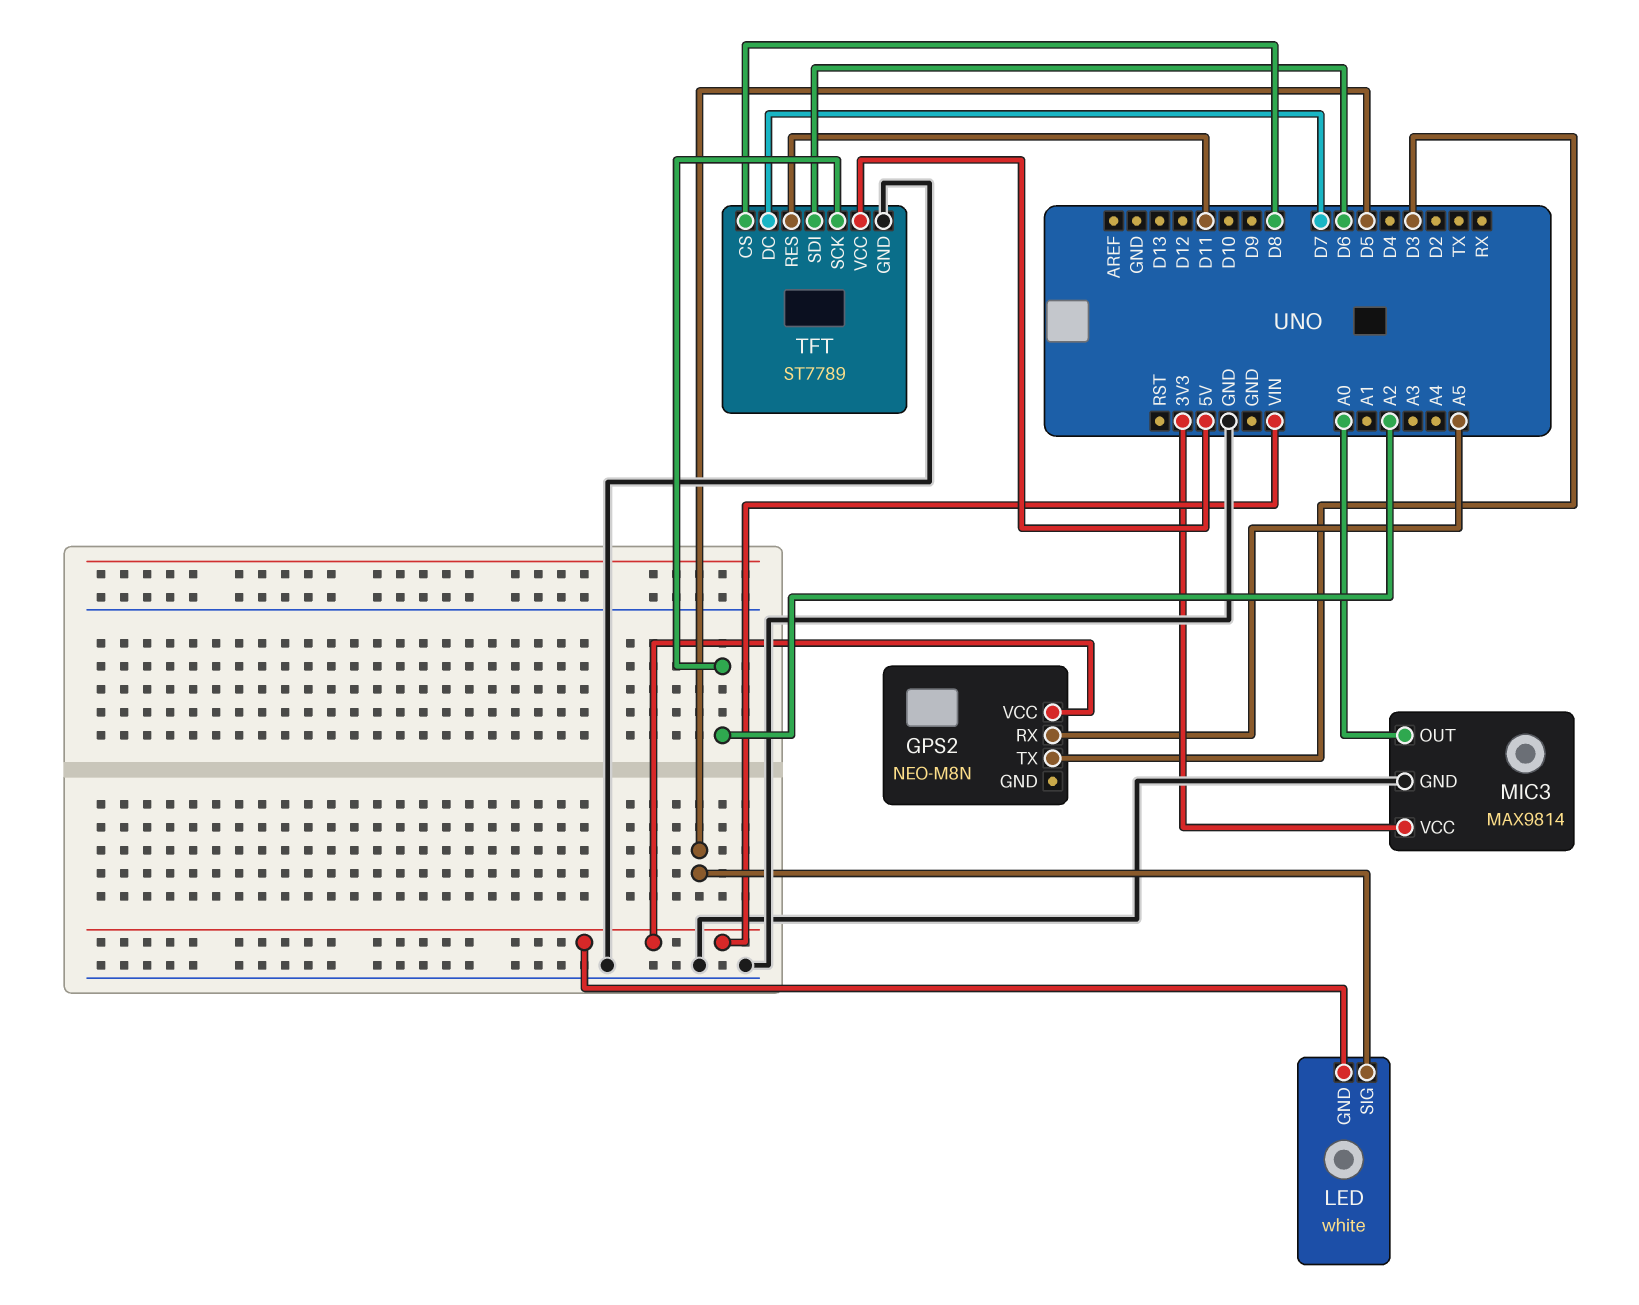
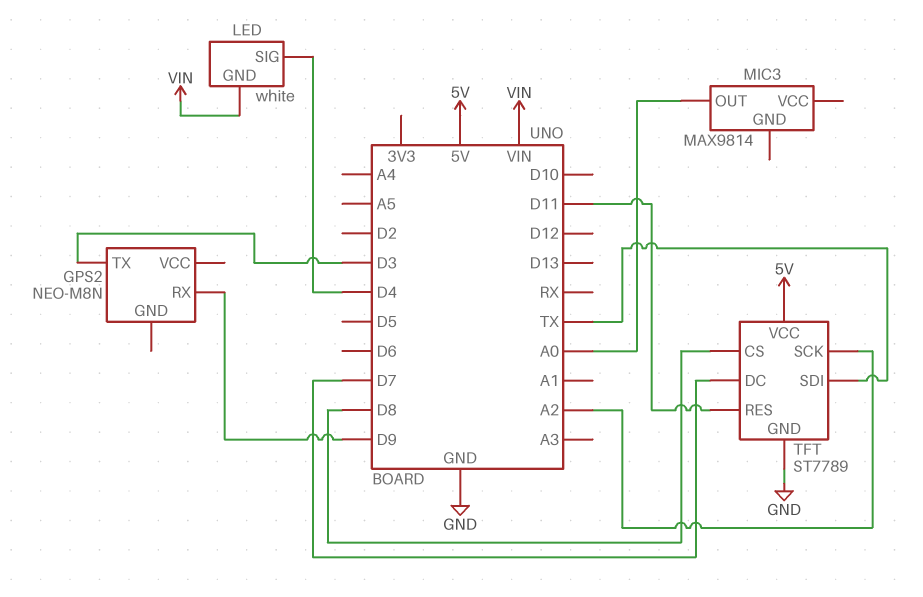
GPS2 pin RX: A5 -> D9
GPS2 pin VCC: VIN -> none
LED pin SIG: D5 -> D4
MIC3 pin GND: GND -> none
MIC3 pin VCC: 3V3 -> none
TFT pin SDI: D6 -> TX

